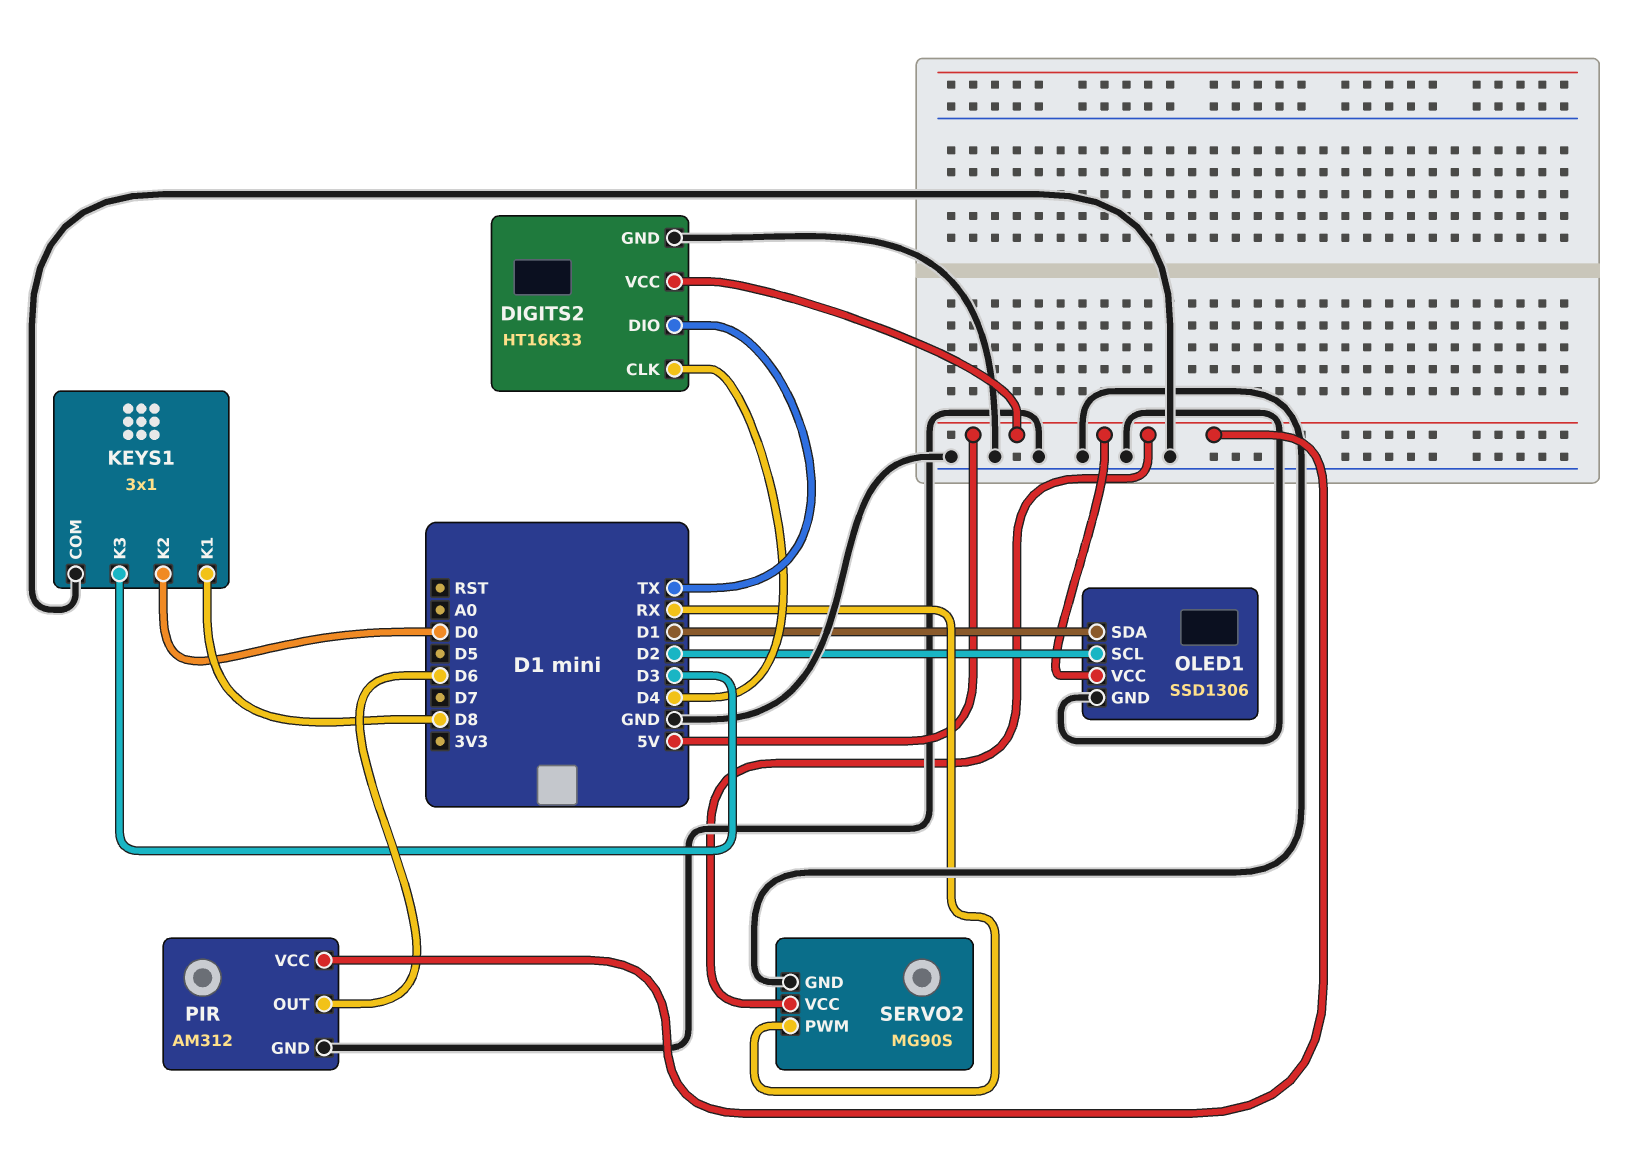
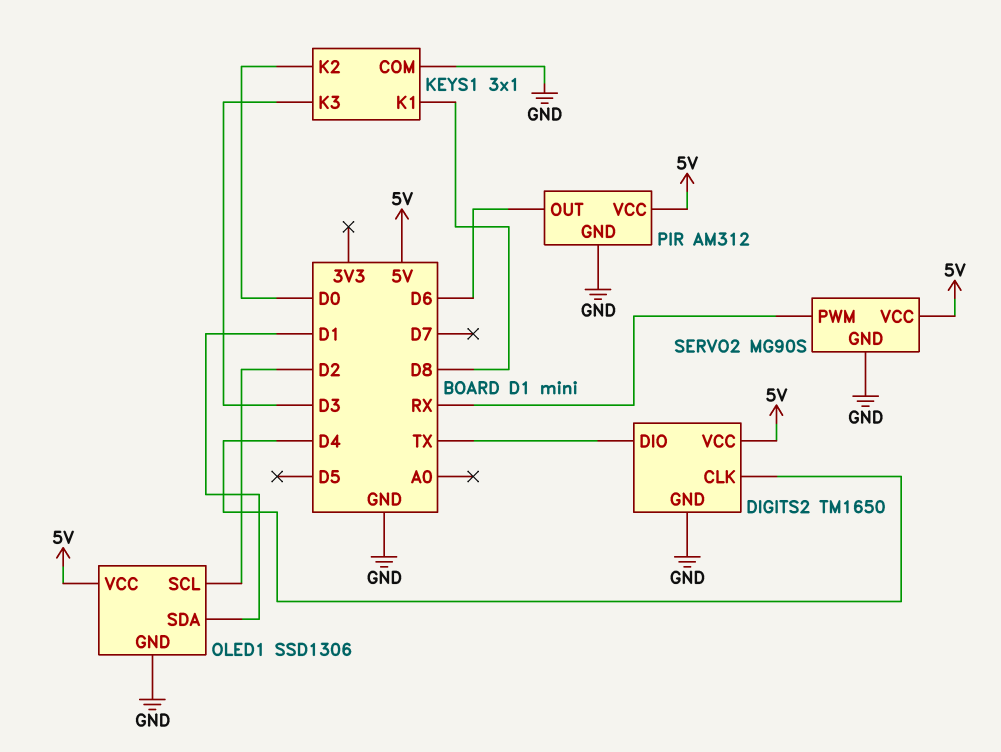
DIGITS2: HT16K33 -> TM1650

